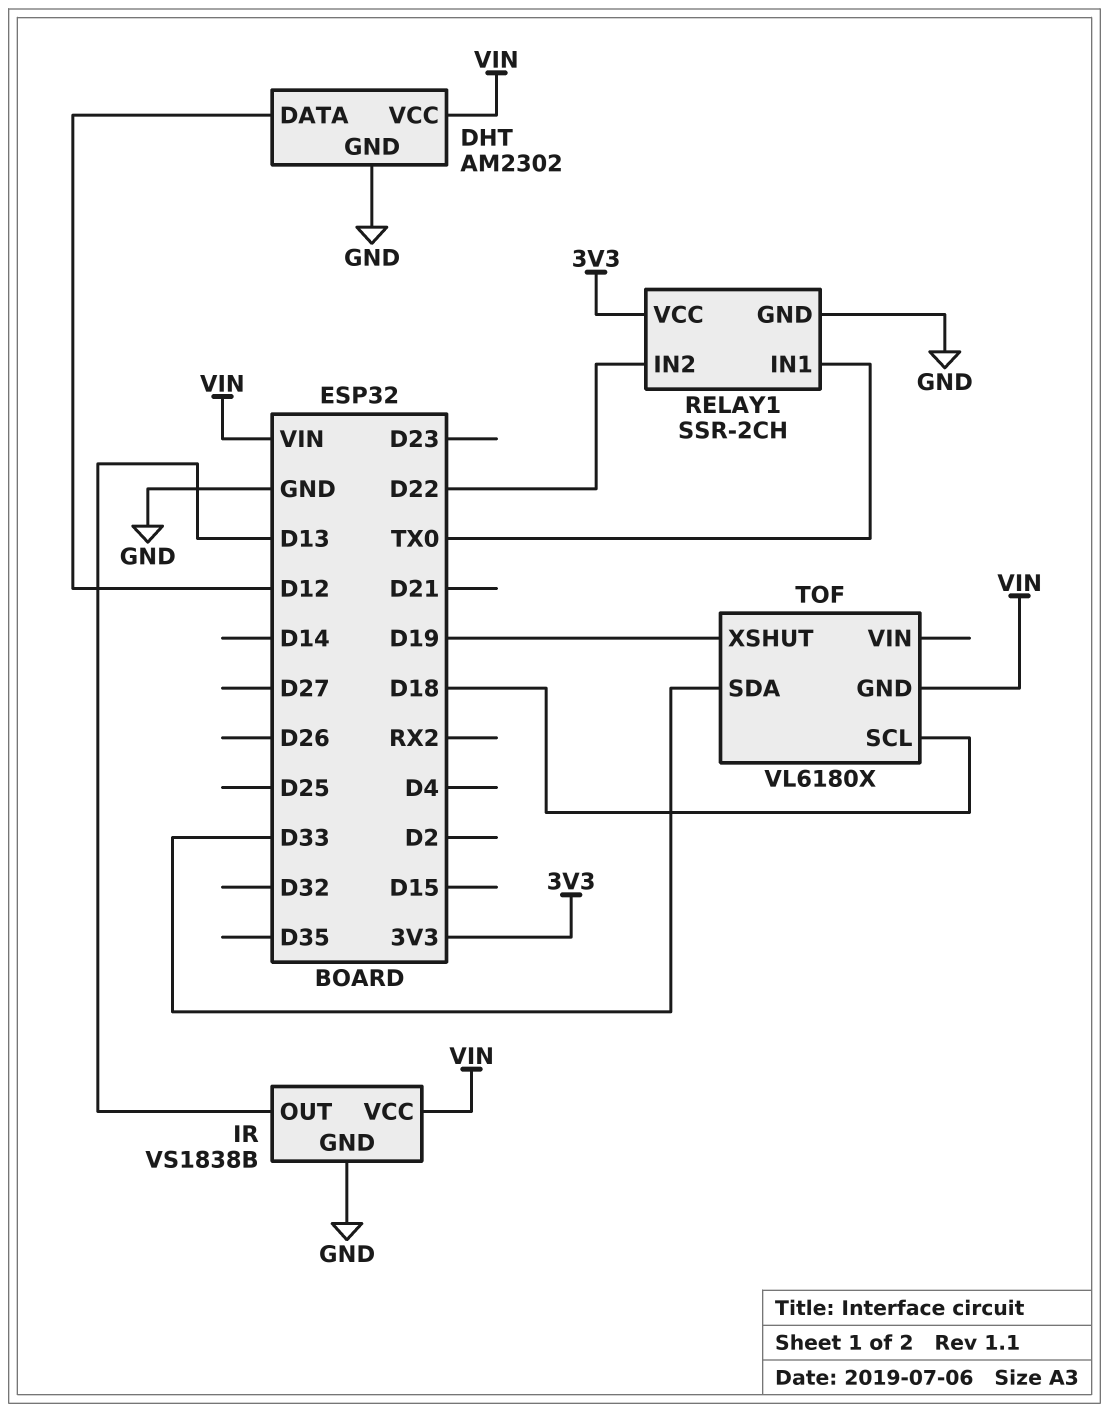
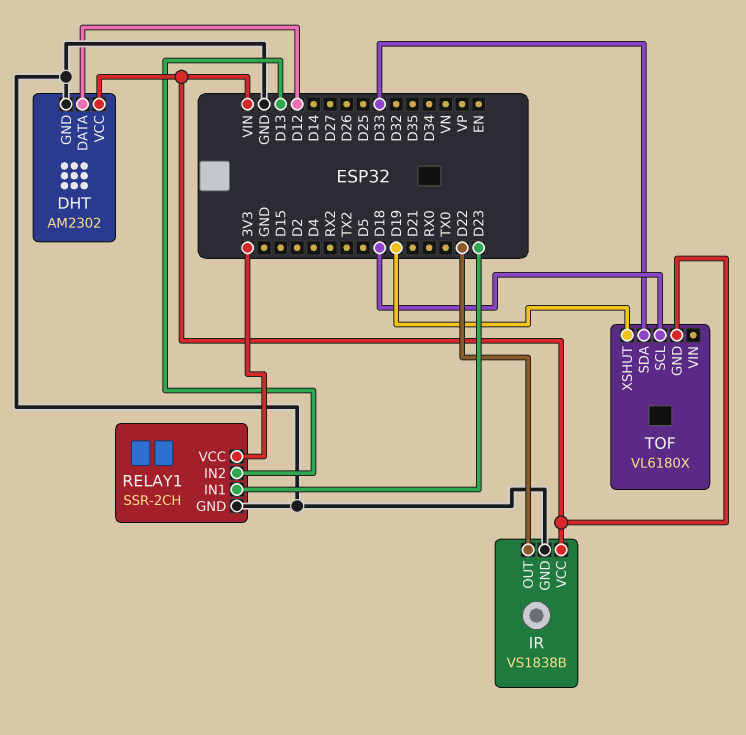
IR pin OUT: D13 -> D22
RELAY1 pin IN1: TX0 -> D23
RELAY1 pin IN2: D22 -> D13

